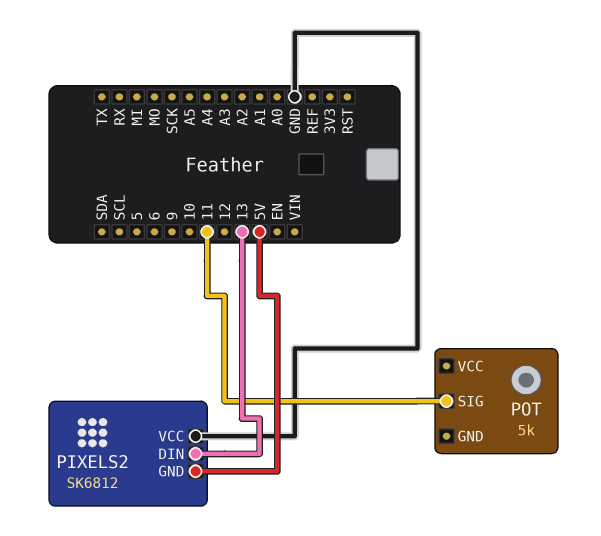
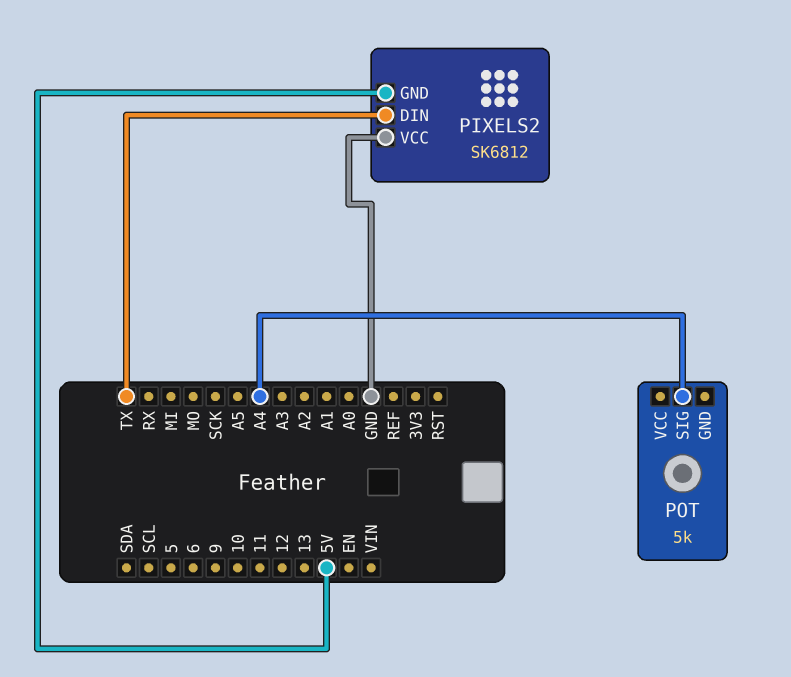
PIXELS2 pin DIN: 13 -> TX
POT pin SIG: 11 -> A4

